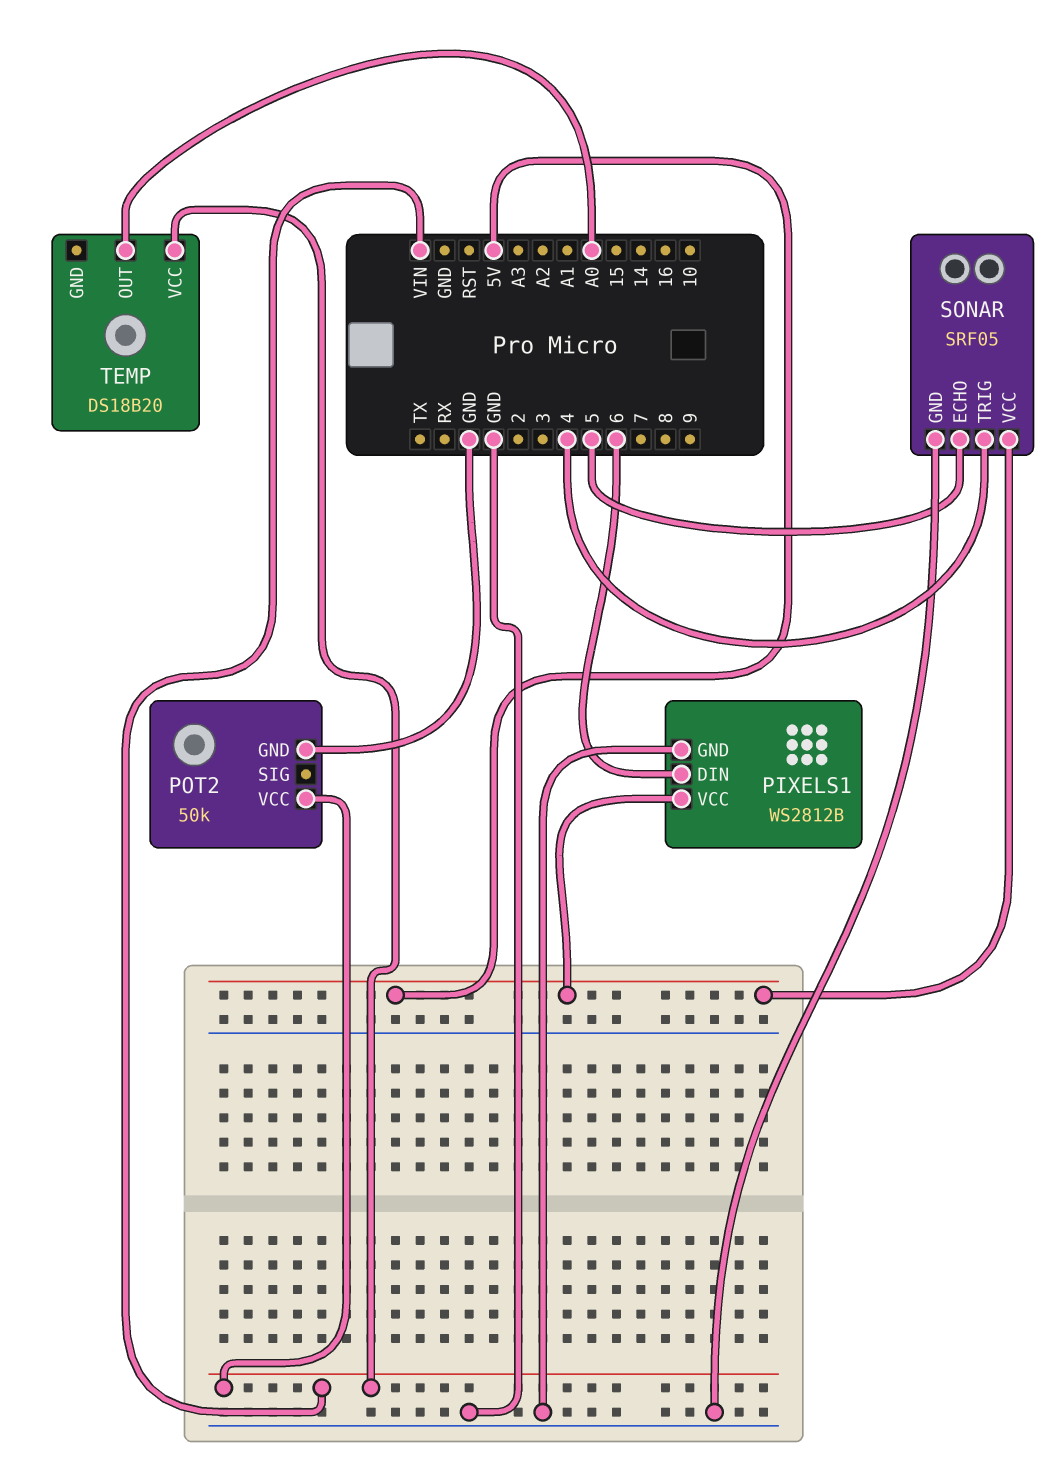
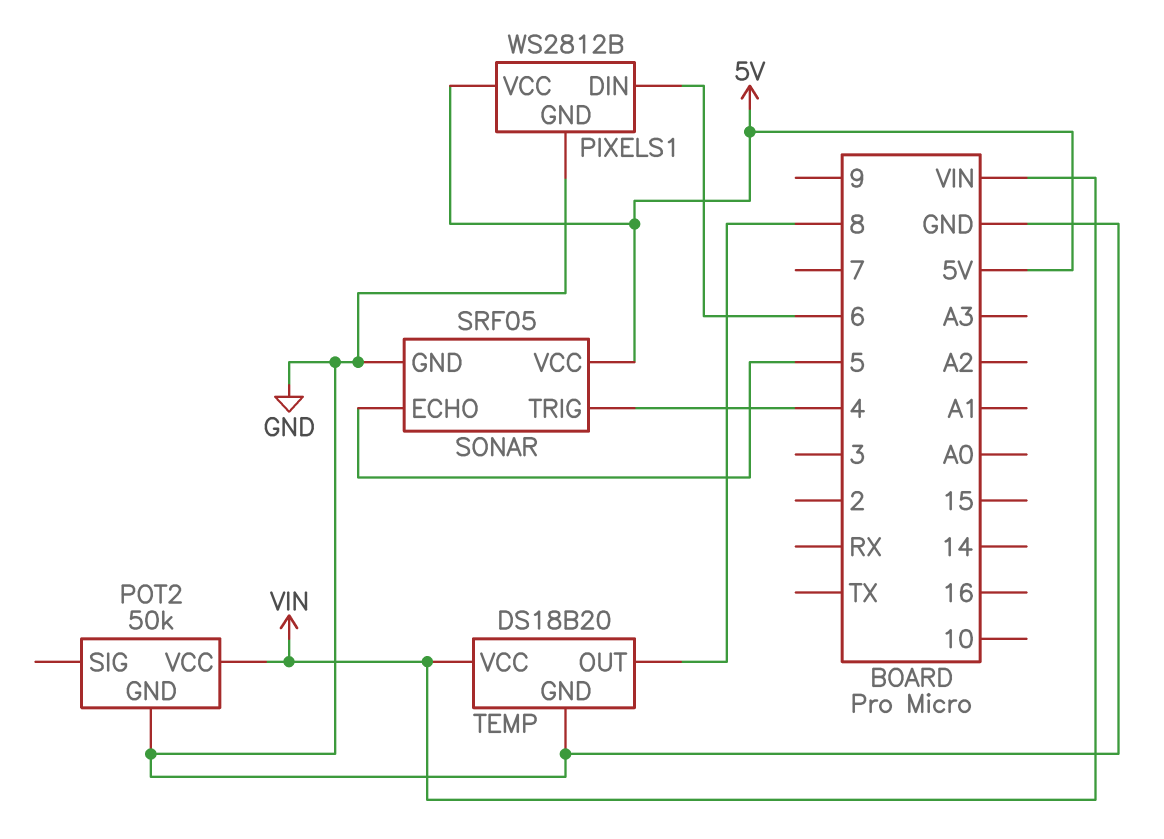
TEMP pin GND: none -> GND
TEMP pin OUT: A0 -> 8

